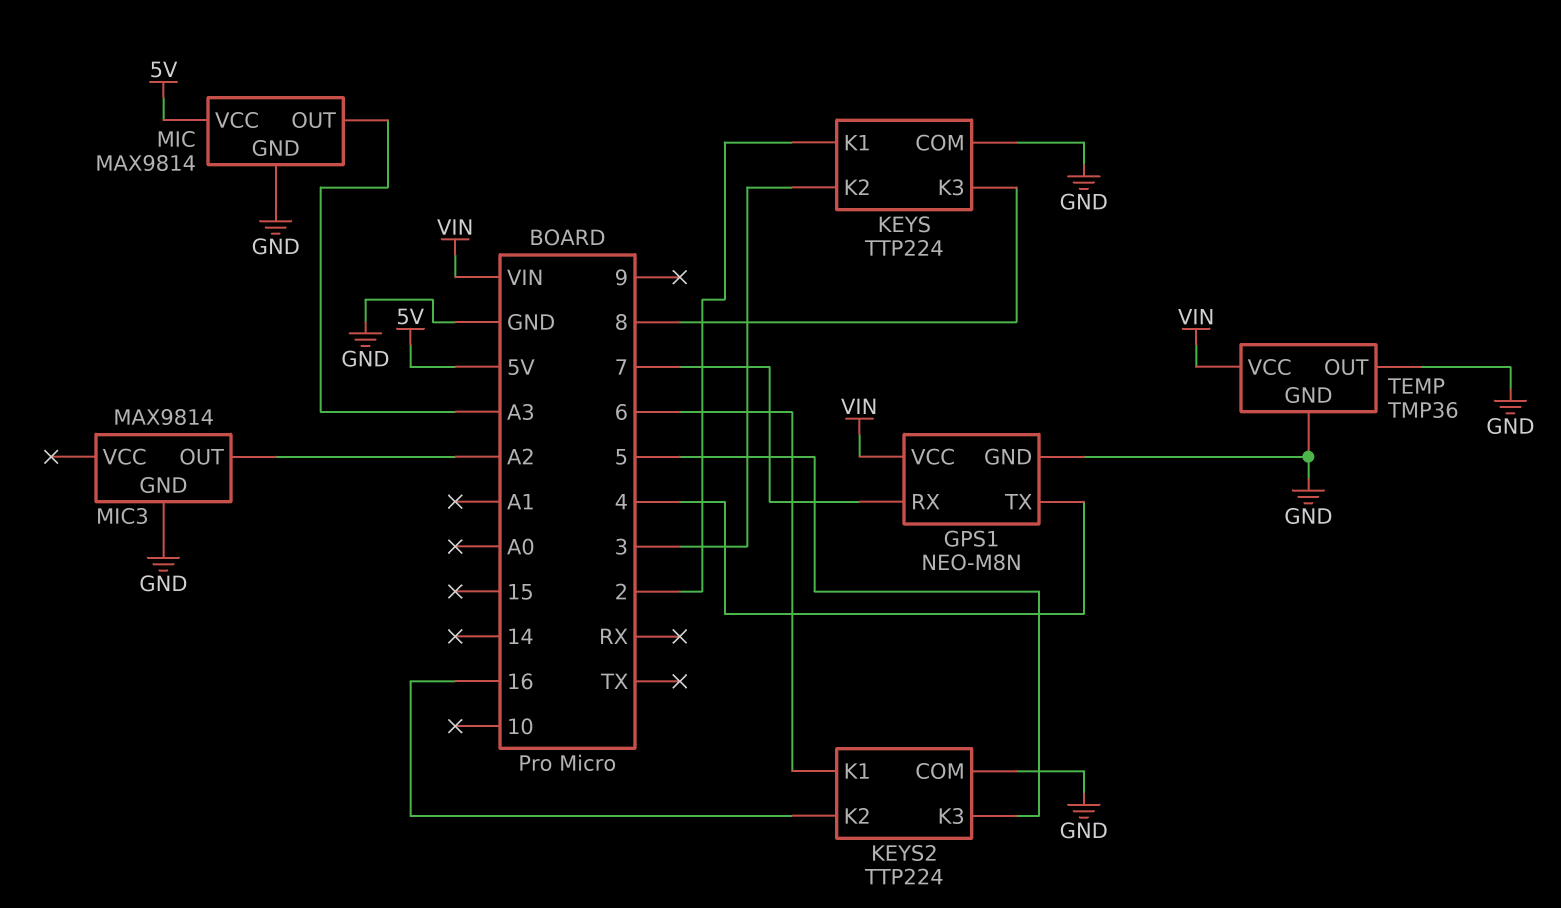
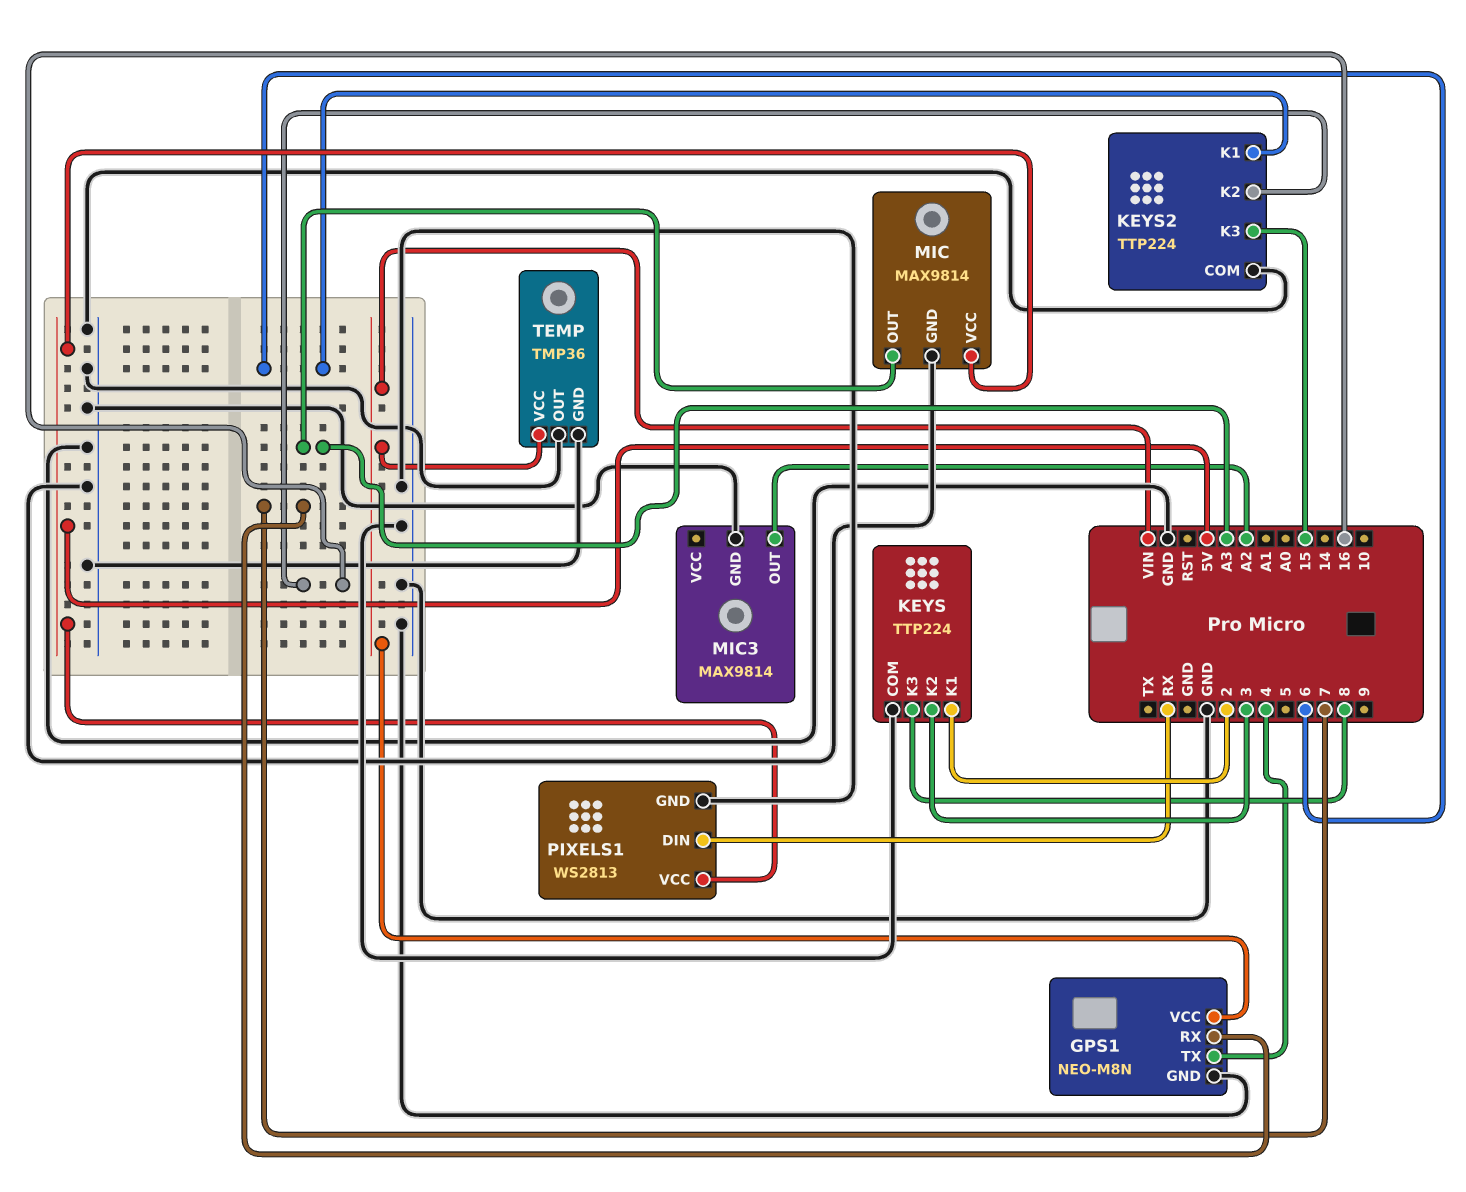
KEYS2 pin K3: 5 -> 15
PIXELS1: none -> WS2813
PIXELS1 pin DIN: none -> RX
PIXELS1 pin GND: none -> GND
PIXELS1 pin VCC: none -> 5V

